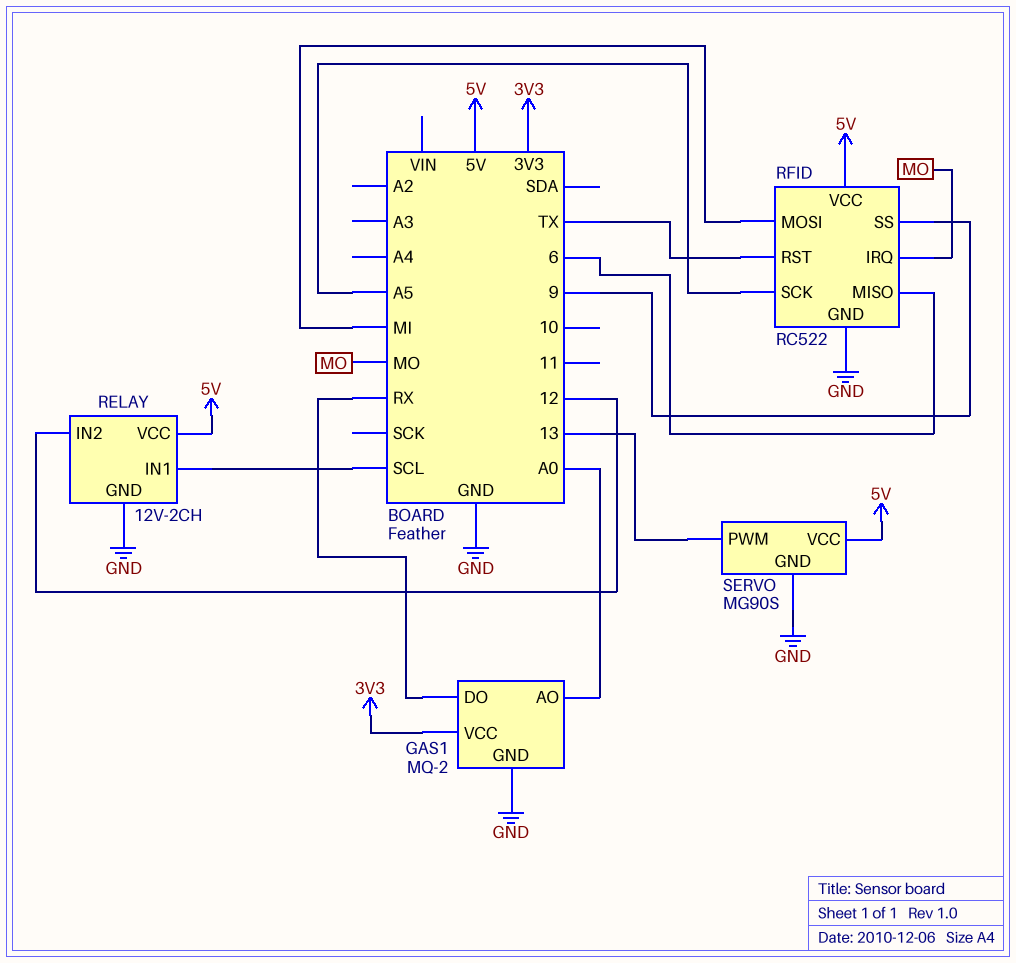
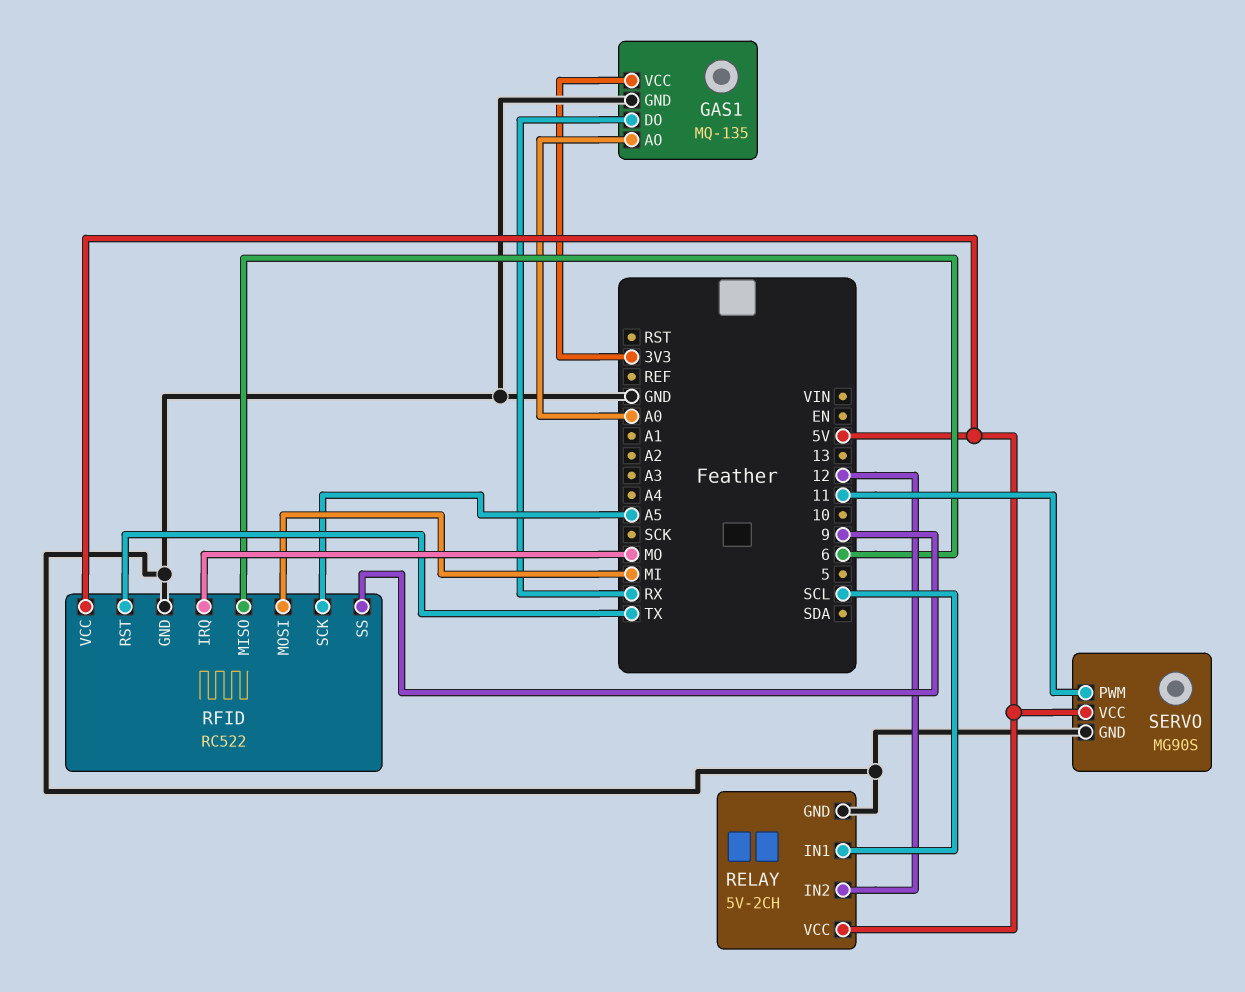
GAS1: MQ-2 -> MQ-135
RELAY: 12V-2CH -> 5V-2CH
SERVO pin PWM: 13 -> 11

